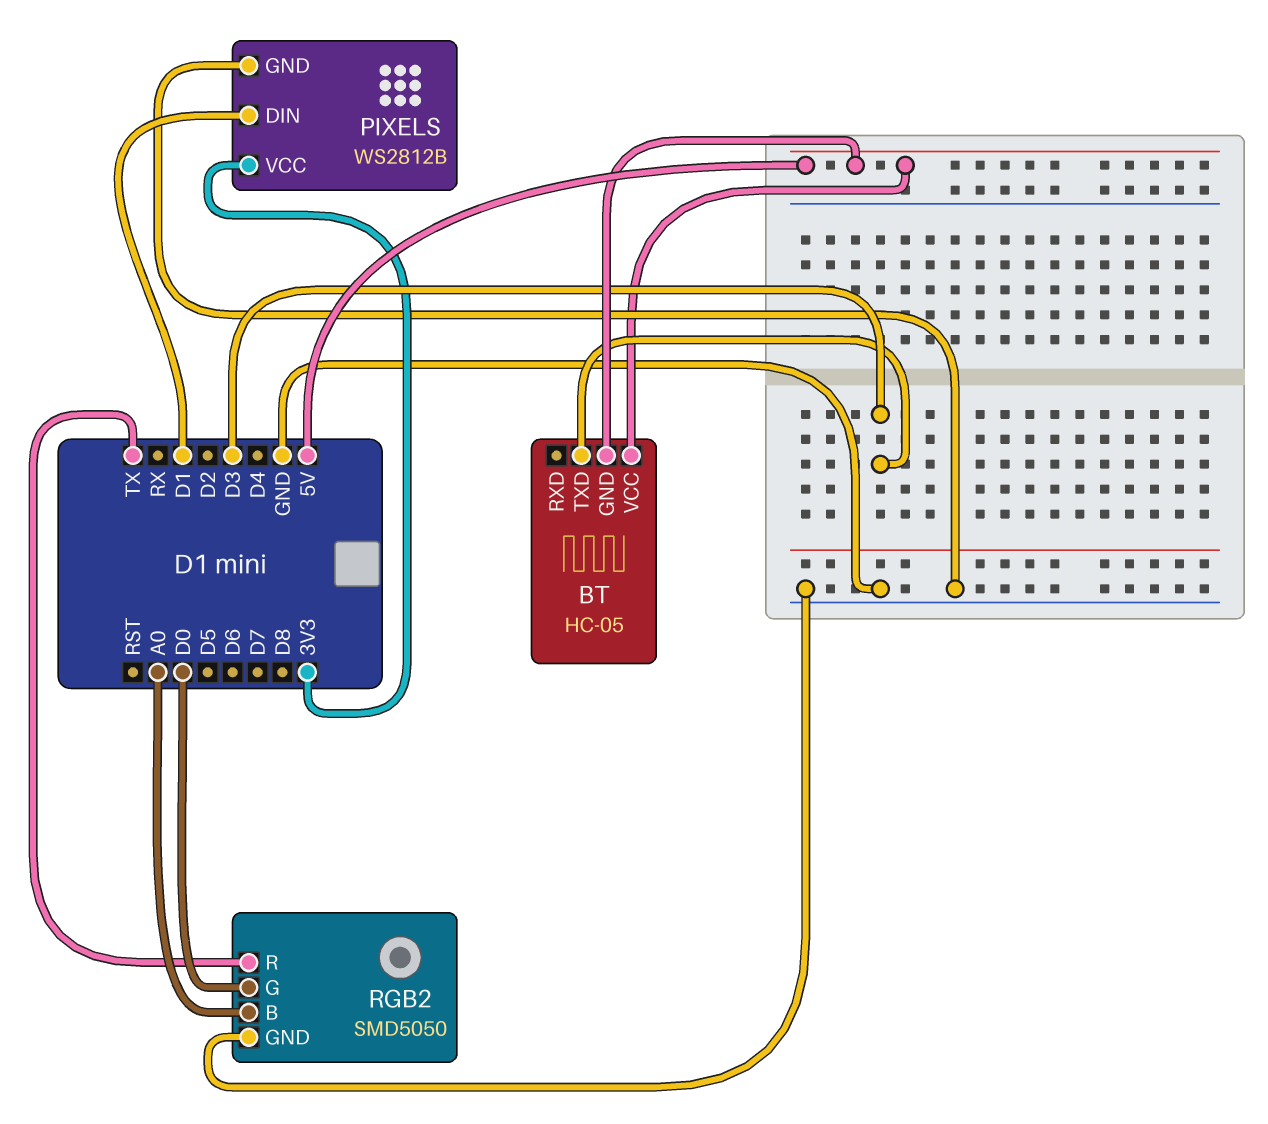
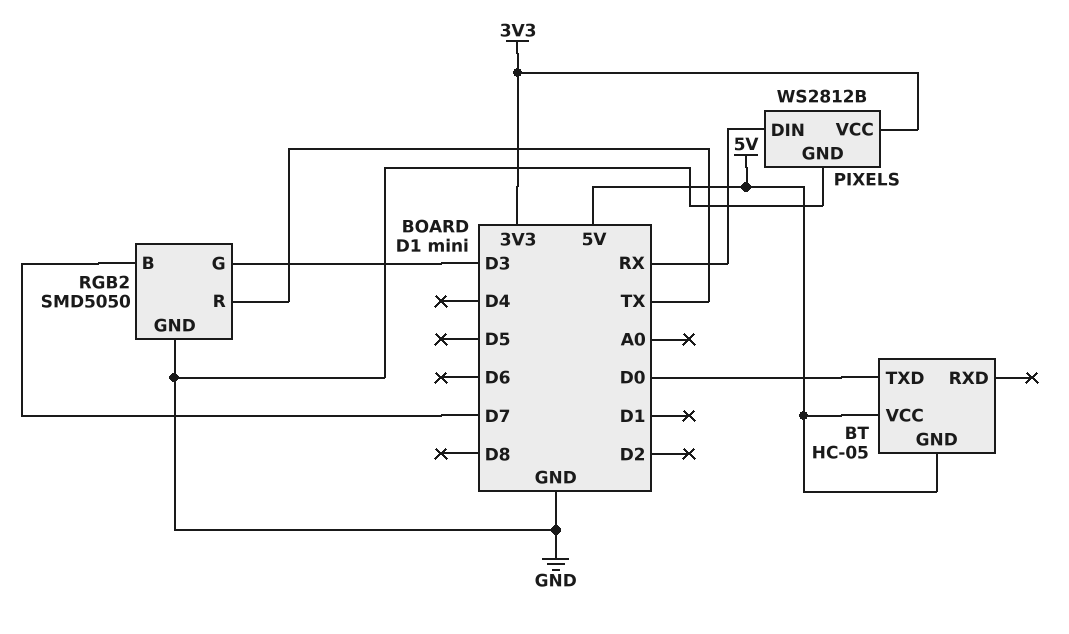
BT pin TXD: D3 -> D0
PIXELS pin DIN: D1 -> RX
RGB2 pin B: A0 -> D7
RGB2 pin G: D0 -> D3

